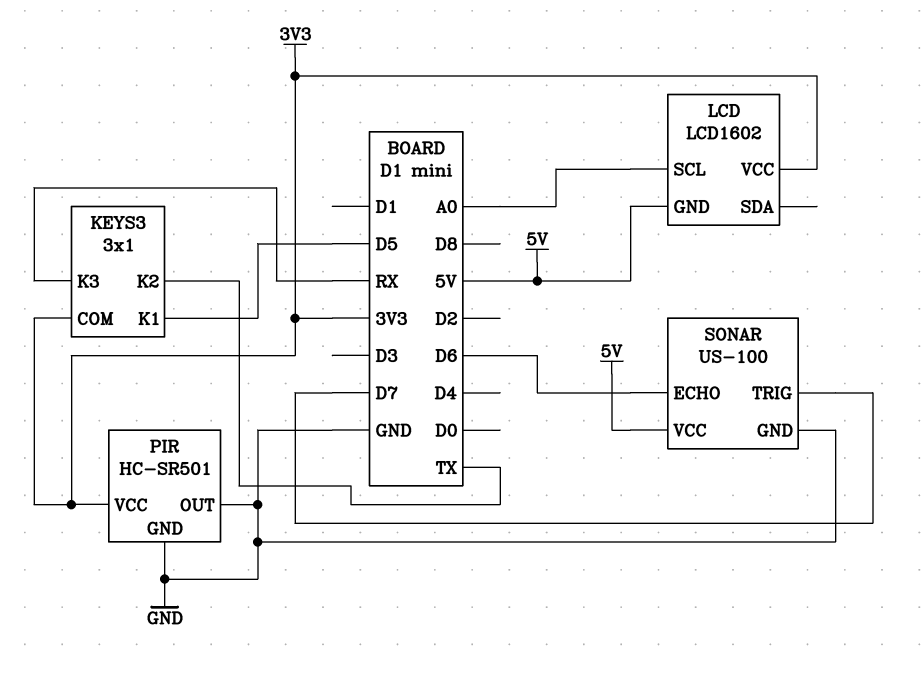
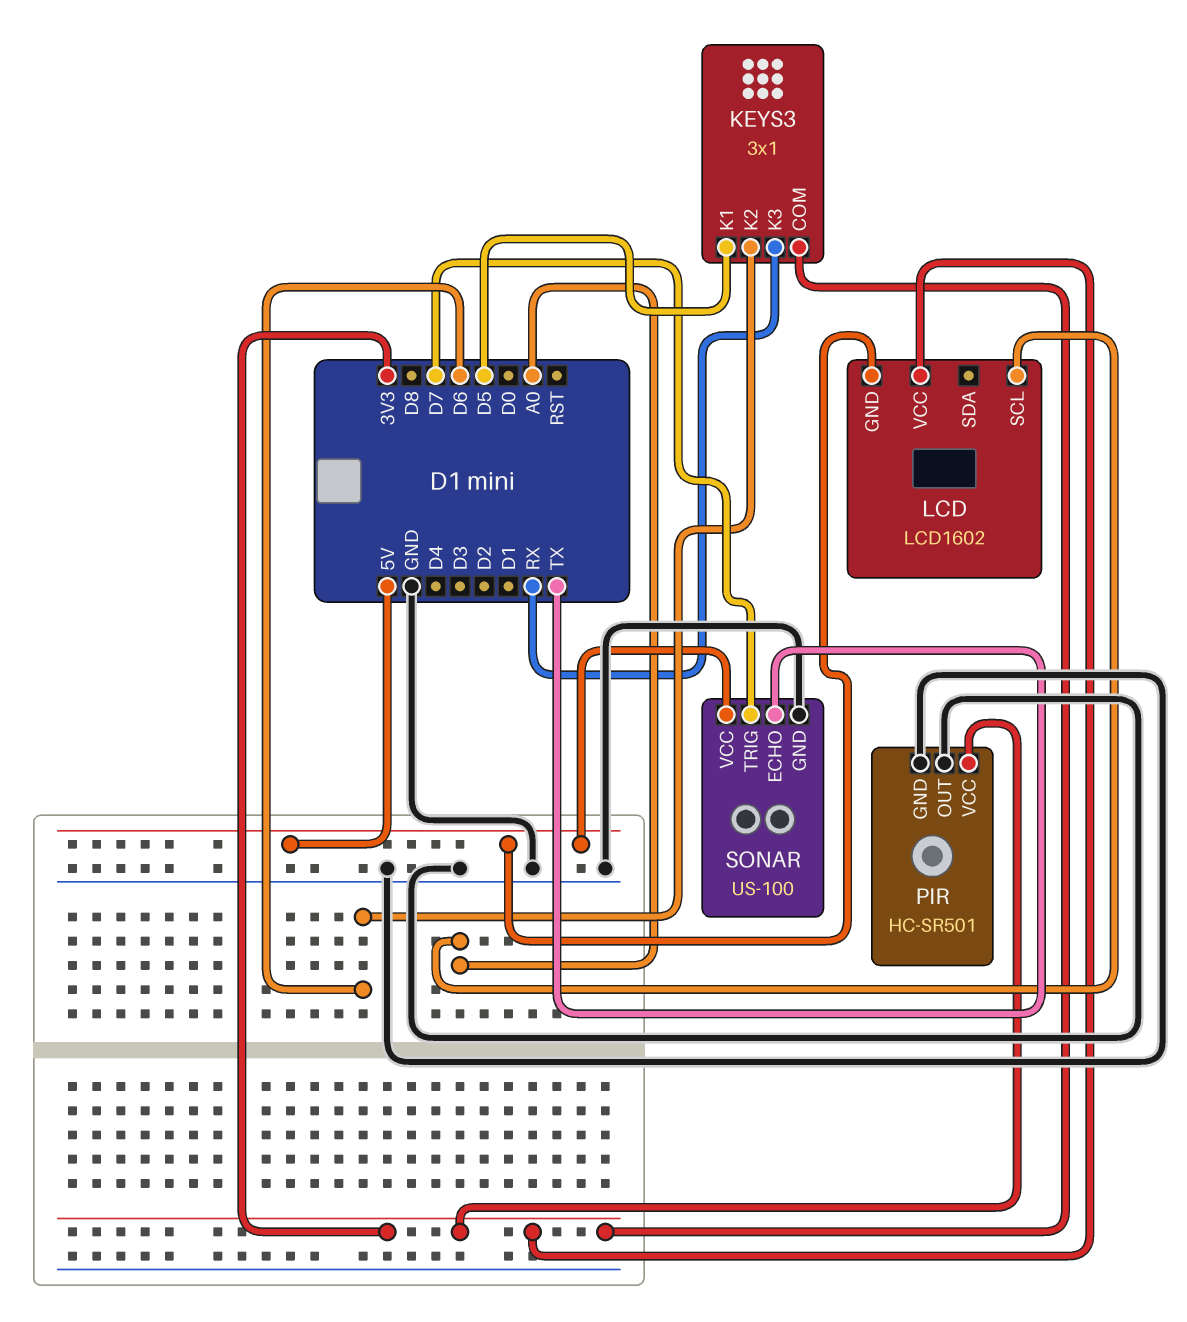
KEYS3 pin K2: TX -> D6
SONAR pin ECHO: D6 -> TX

